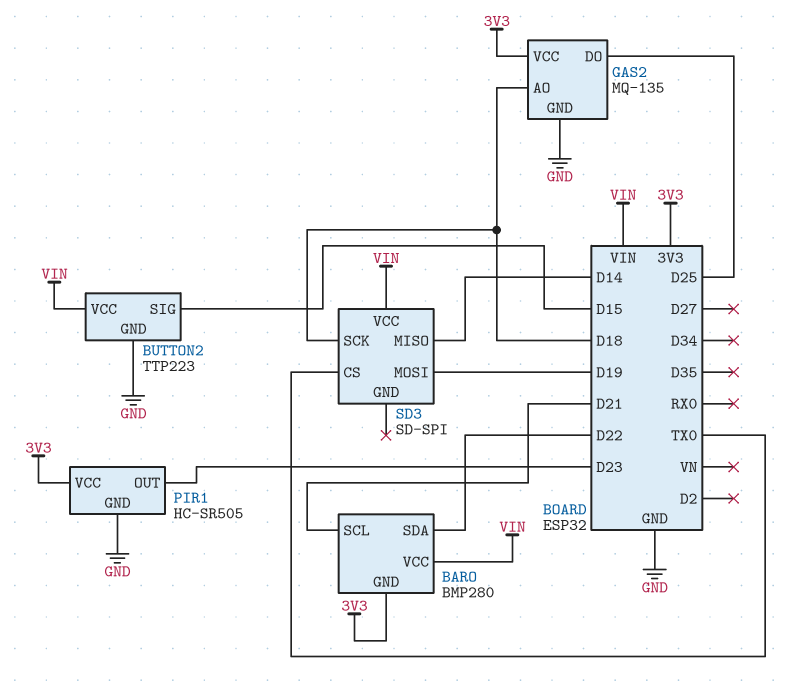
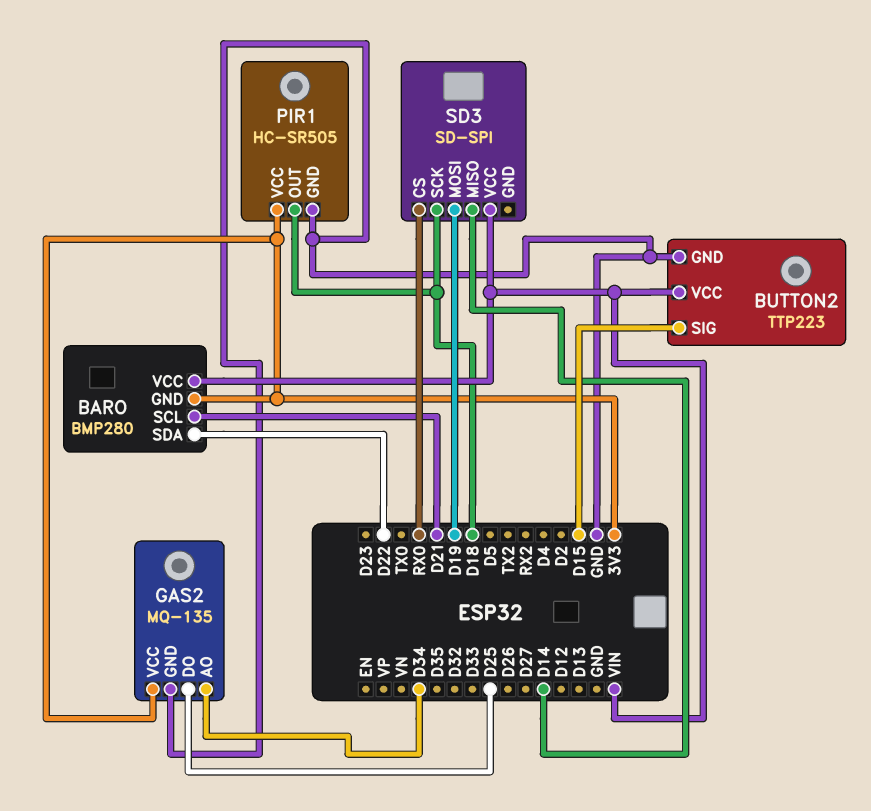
GAS2 pin AO: D18 -> D34
PIR1 pin OUT: D23 -> D18
SD3 pin CS: TX0 -> RX0

